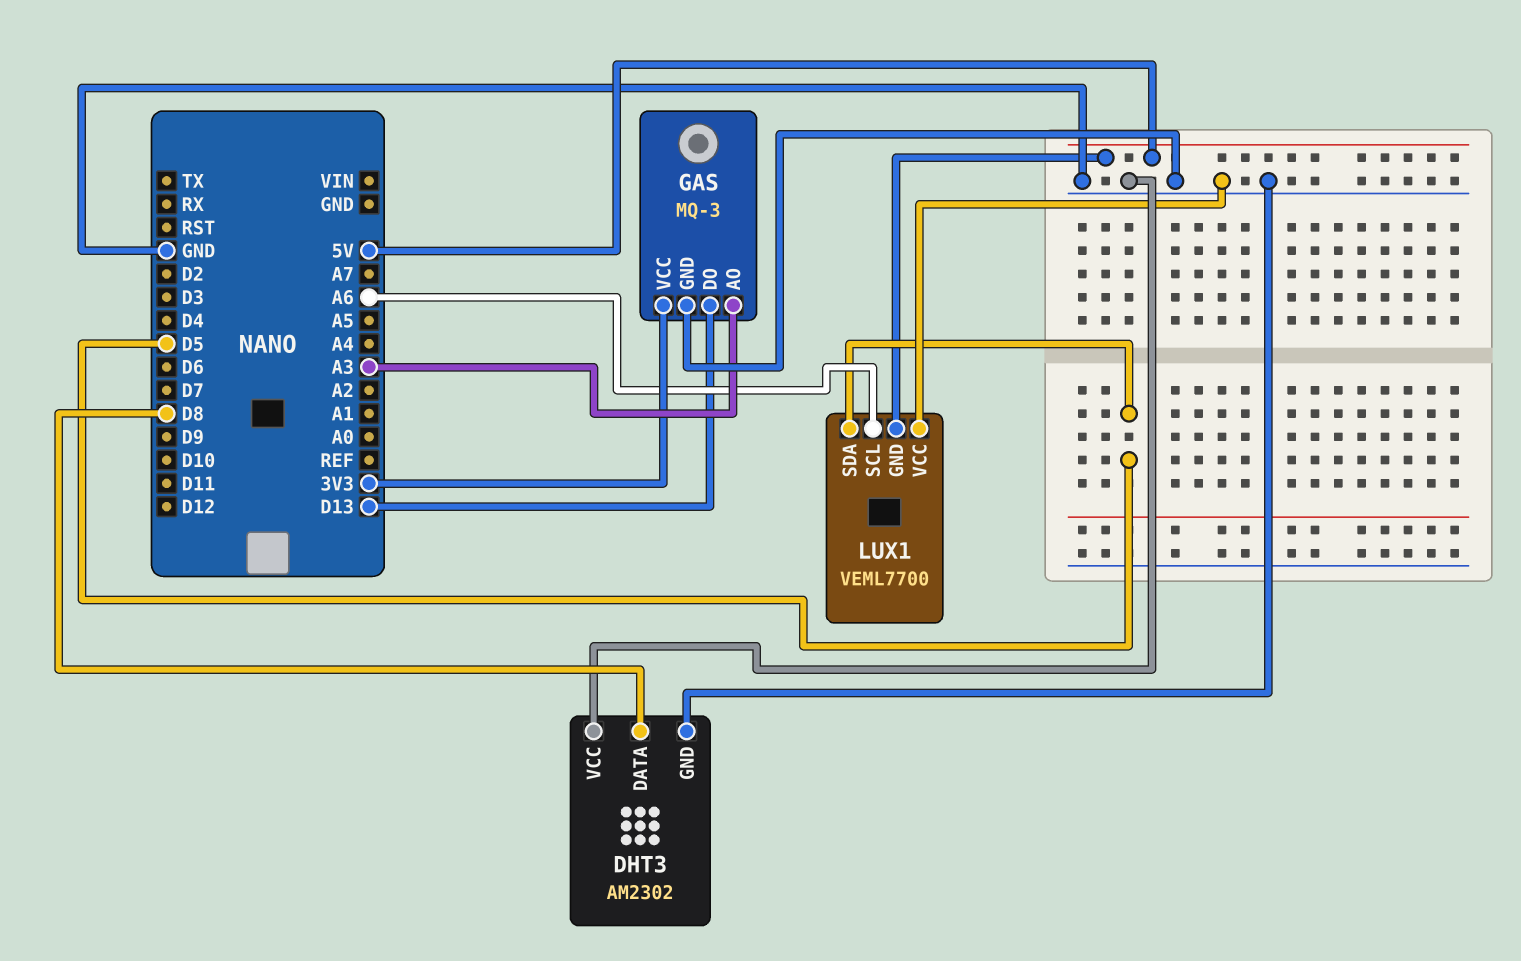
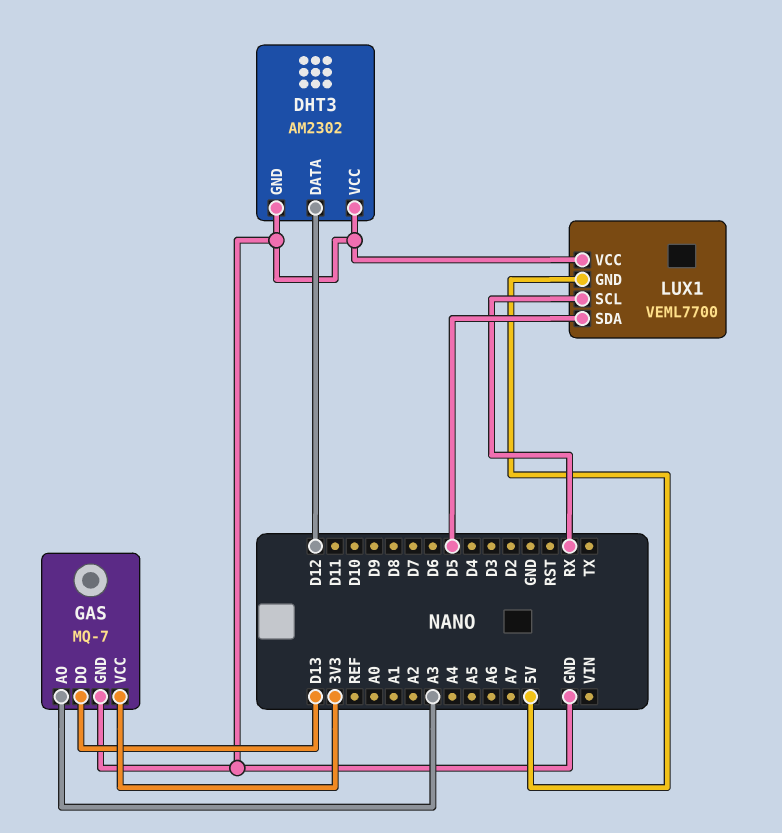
DHT3 pin DATA: D8 -> D12
GAS: MQ-3 -> MQ-7
LUX1 pin SCL: A6 -> RX

